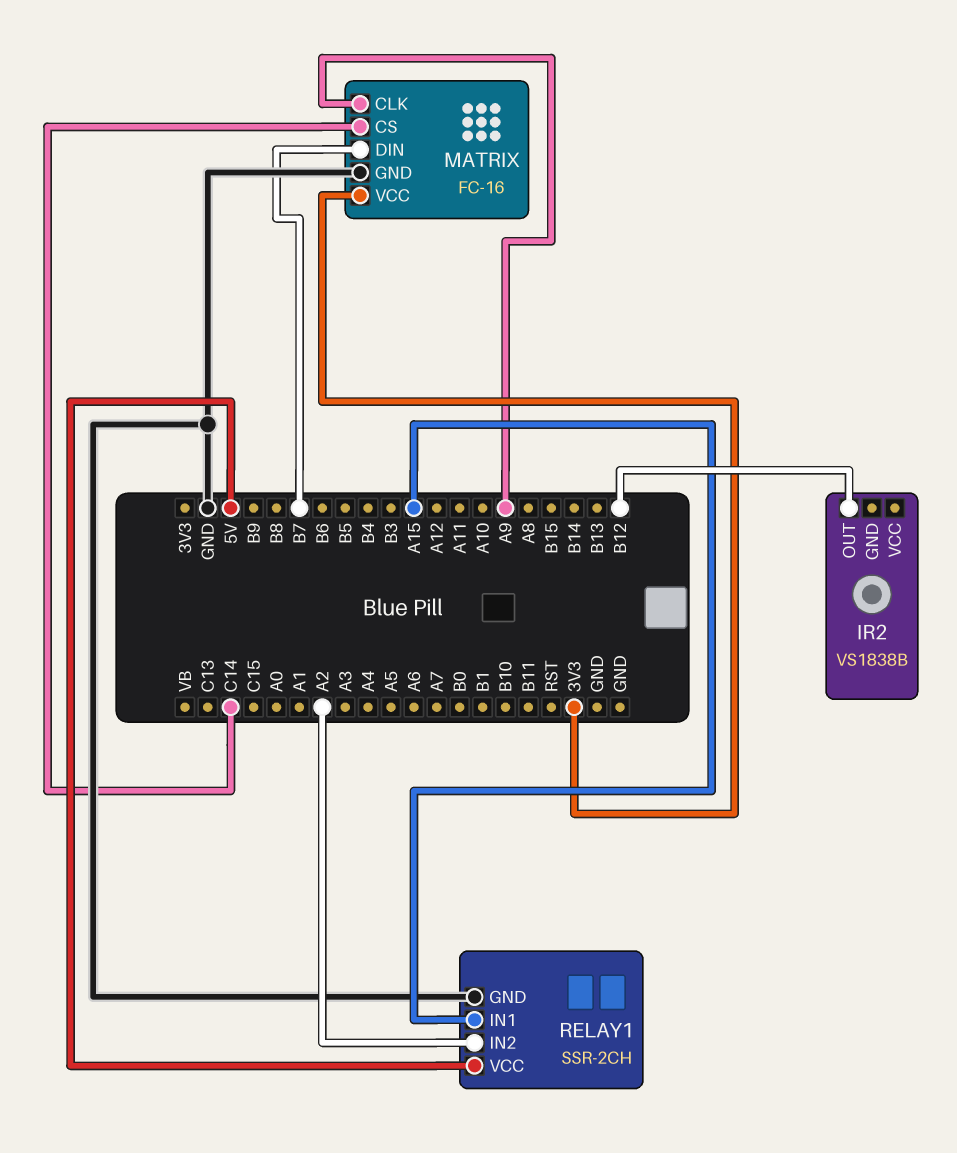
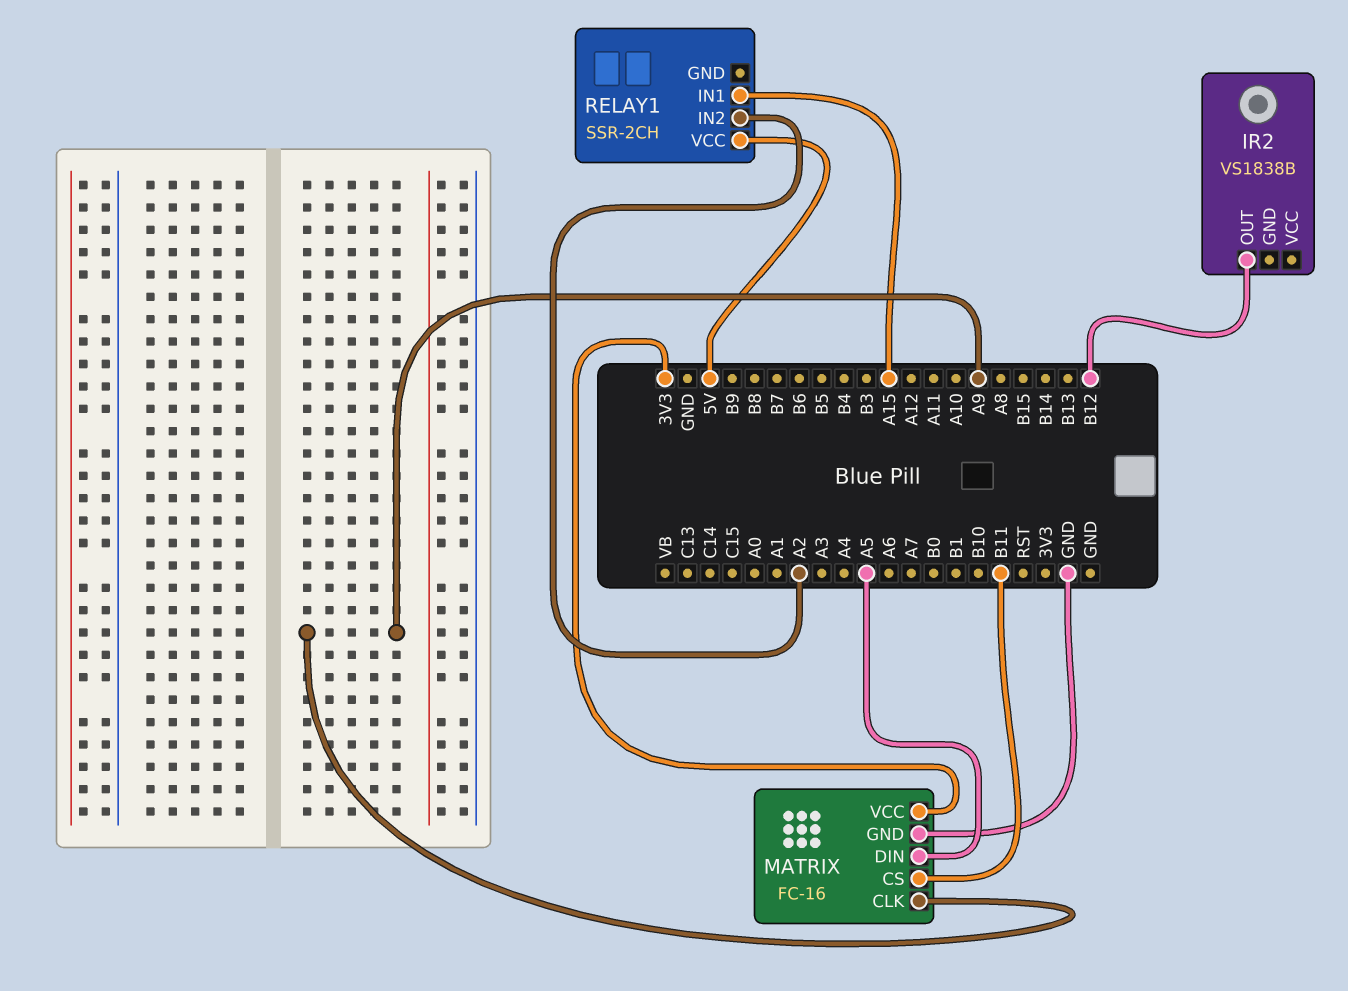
MATRIX pin CS: C14 -> B11
MATRIX pin DIN: B7 -> A5
RELAY1 pin GND: GND -> none

